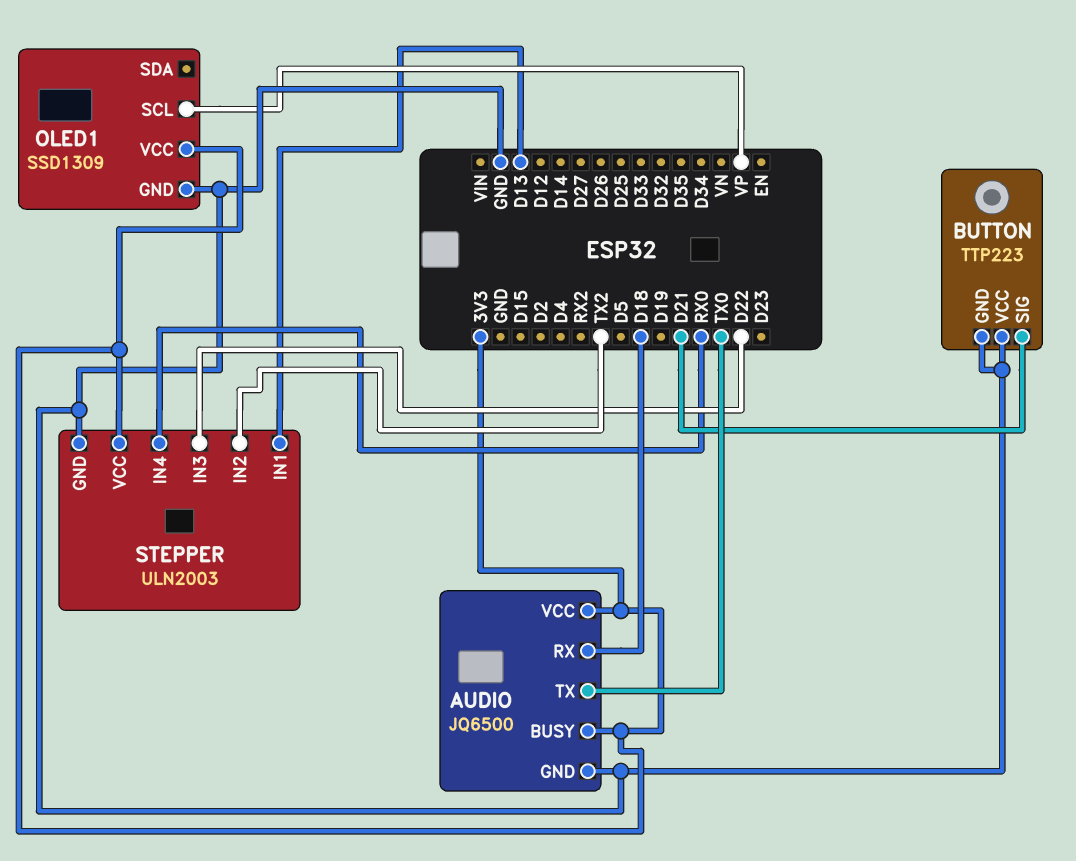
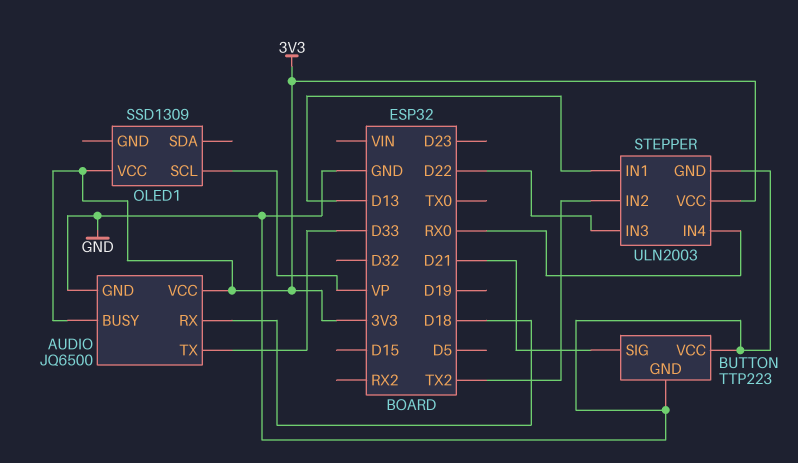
AUDIO pin TX: TX0 -> D33
OLED1 pin GND: GND -> none

